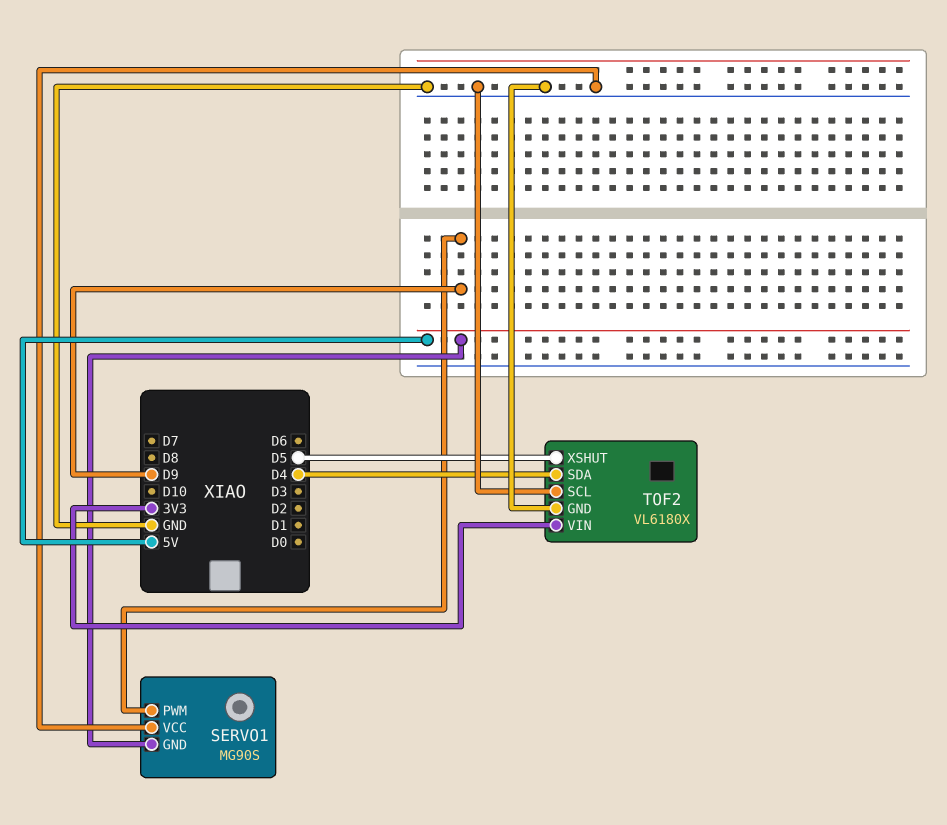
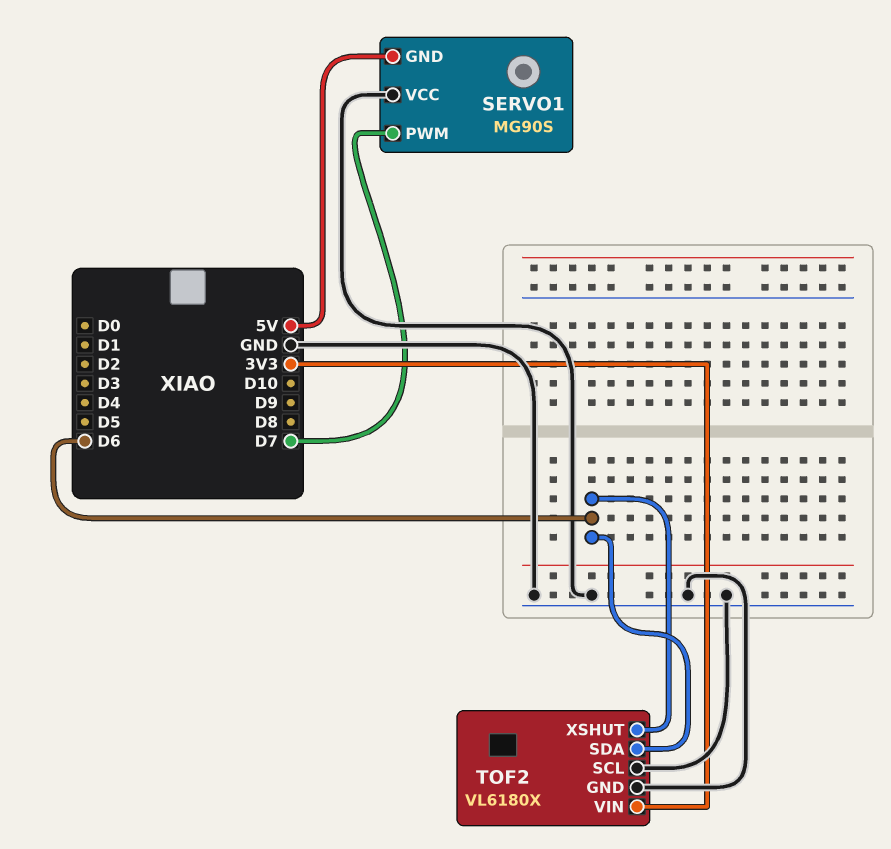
SERVO1 pin PWM: D9 -> D7
TOF2 pin SDA: D4 -> D6
TOF2 pin XSHUT: D5 -> D6

